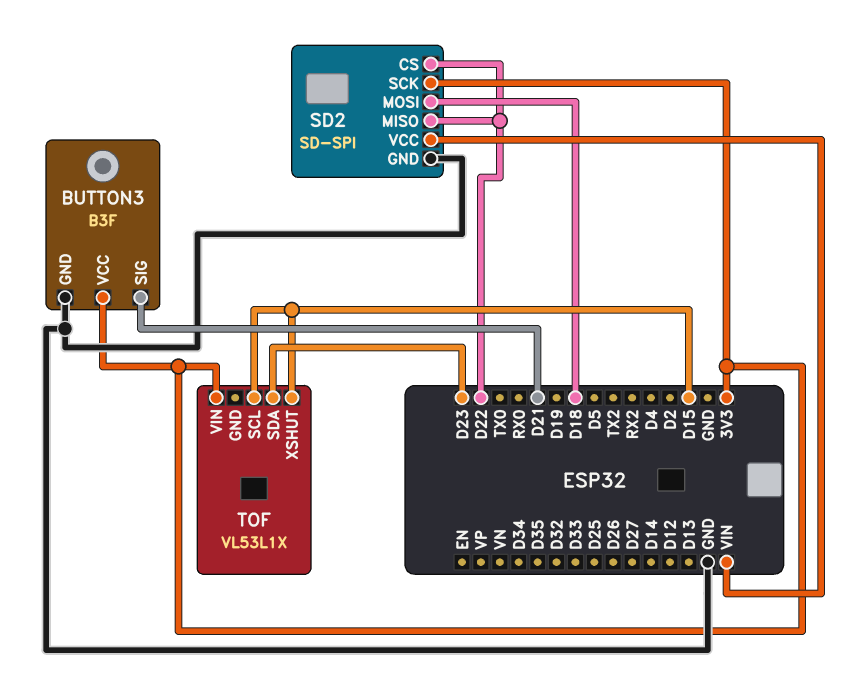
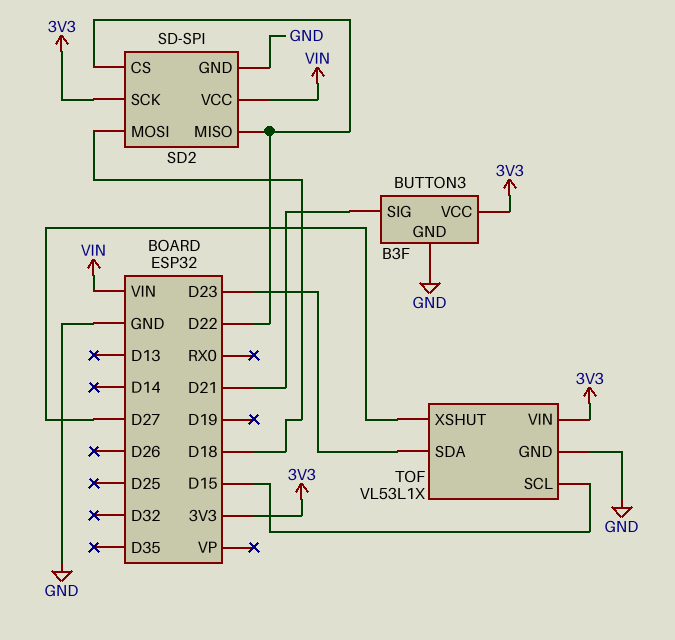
TOF pin GND: none -> GND
TOF pin XSHUT: D15 -> D27

